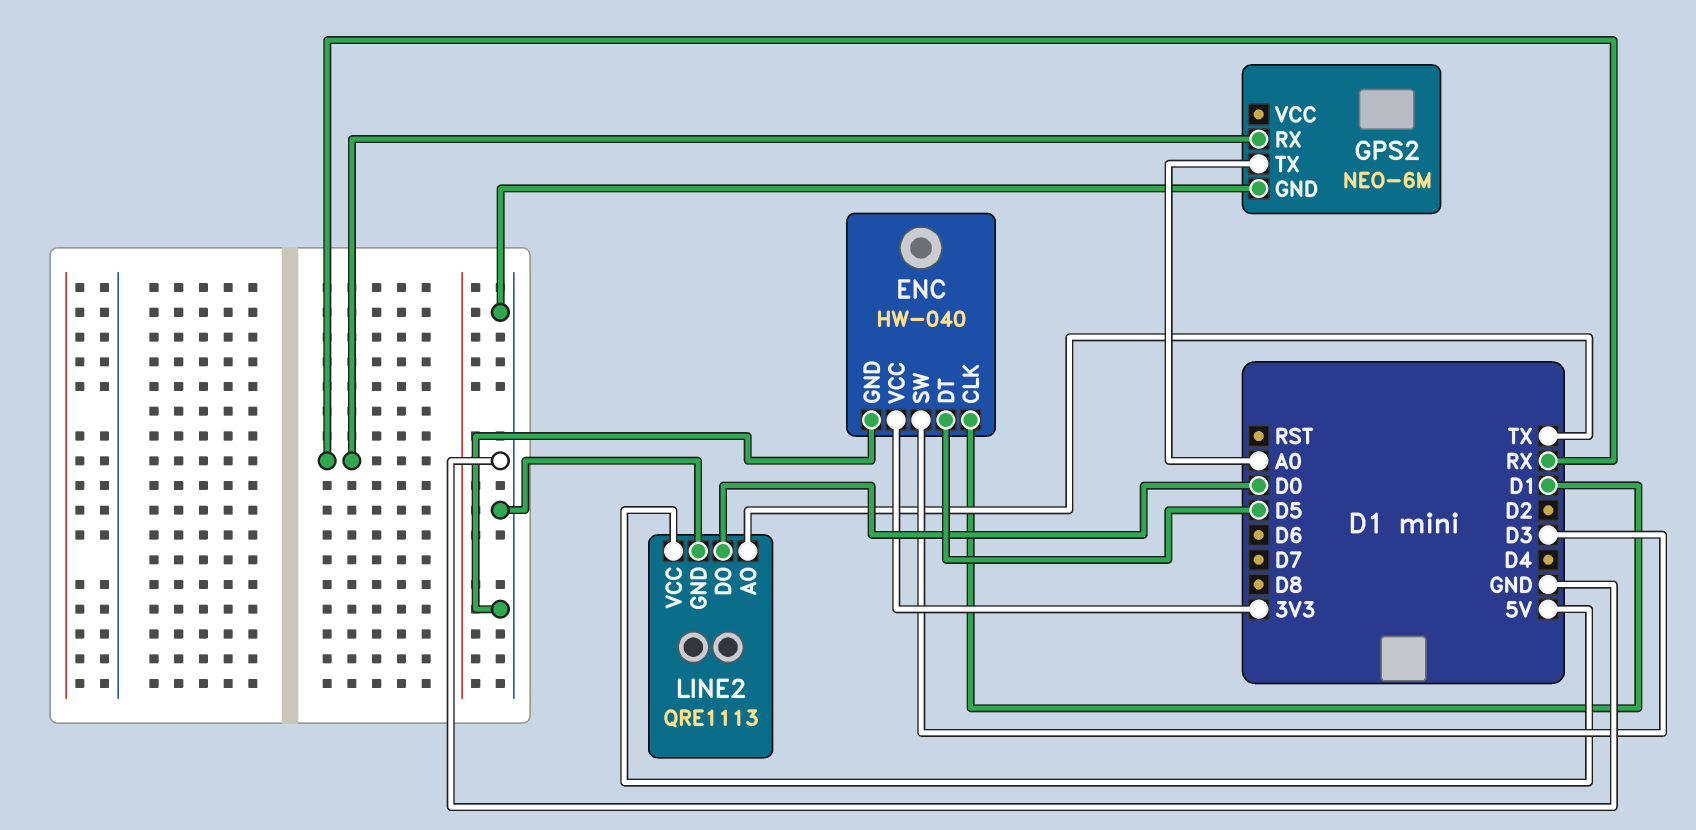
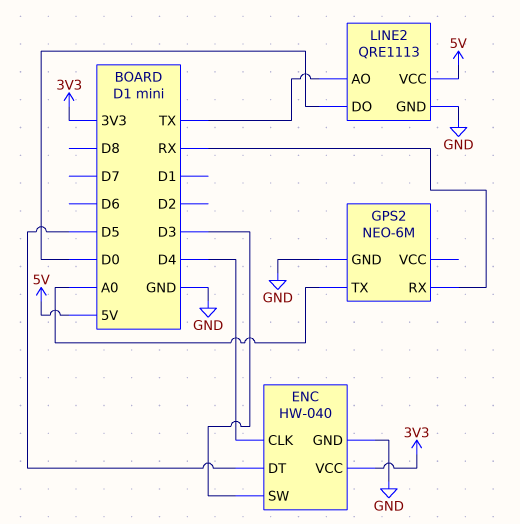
ENC pin CLK: D1 -> D4

